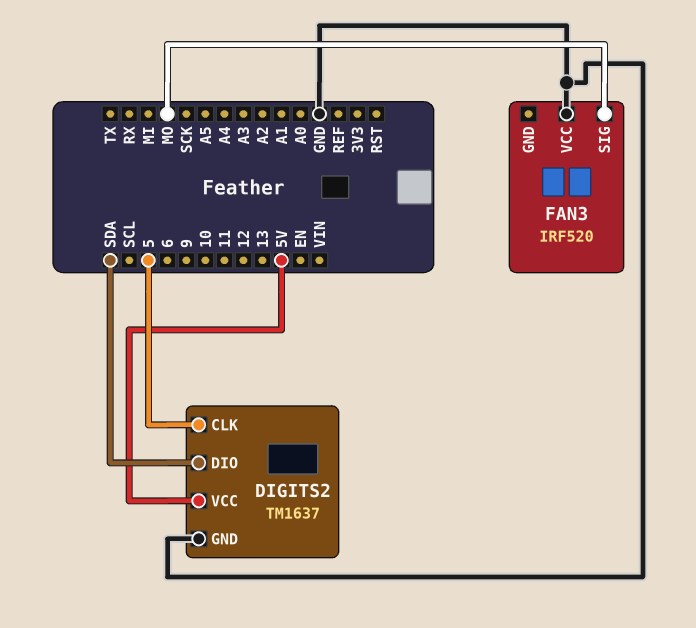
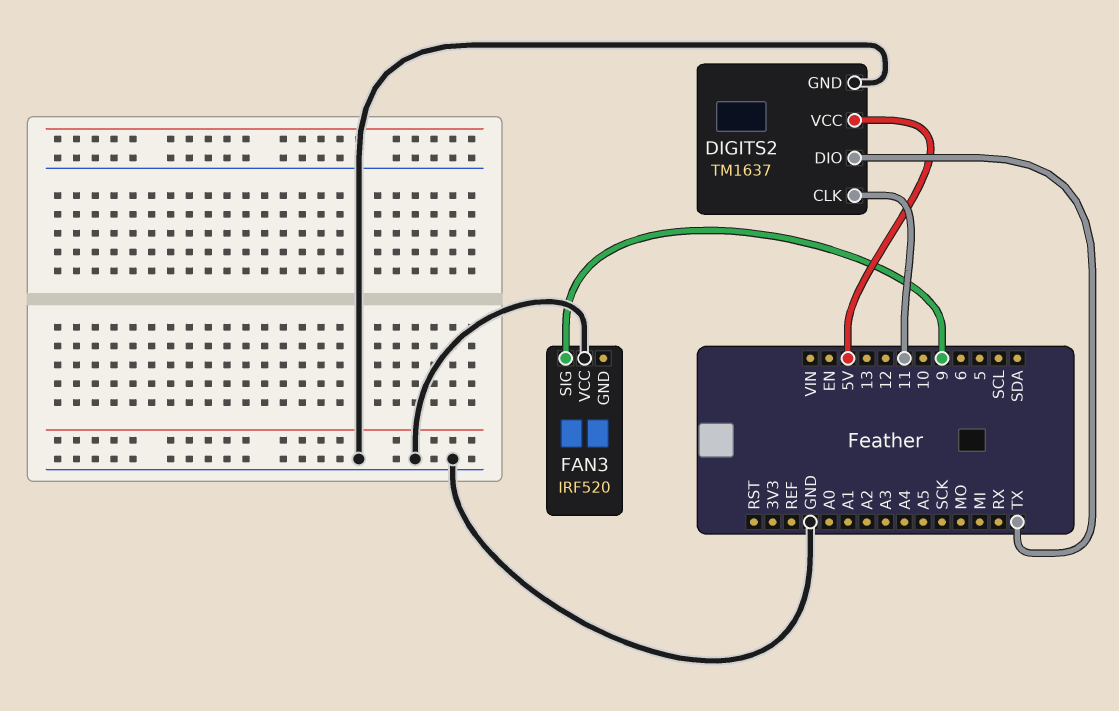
DIGITS2 pin CLK: 5 -> 11
DIGITS2 pin DIO: SDA -> TX
FAN3 pin SIG: MO -> 9

